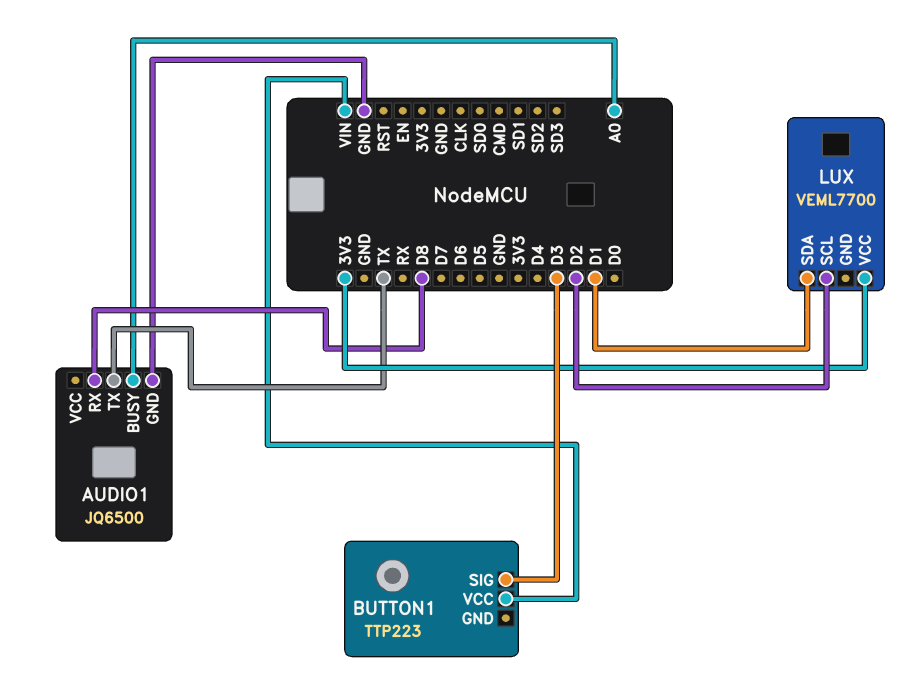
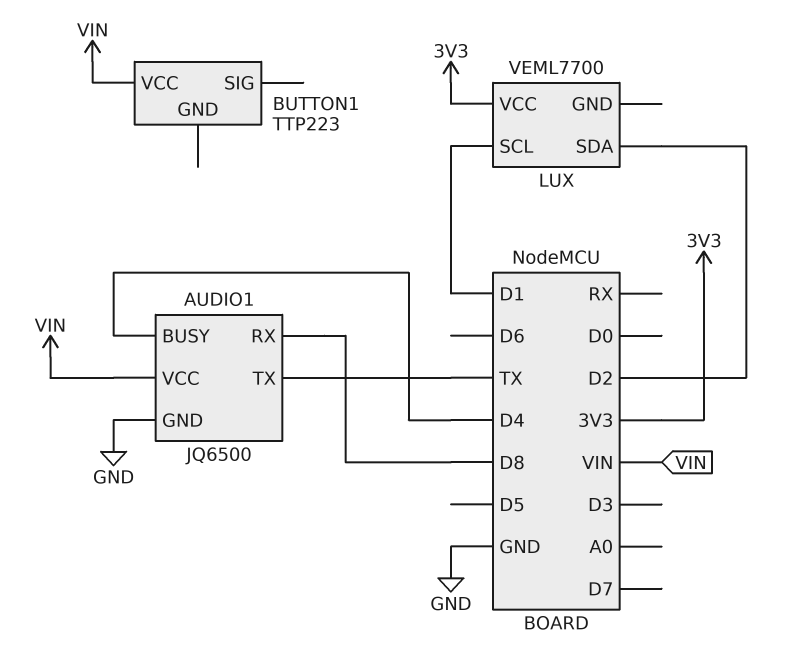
AUDIO1 pin BUSY: A0 -> D4
AUDIO1 pin VCC: none -> VIN
BUTTON1 pin SIG: D3 -> none
LUX pin SCL: D2 -> D1
LUX pin SDA: D1 -> D2

